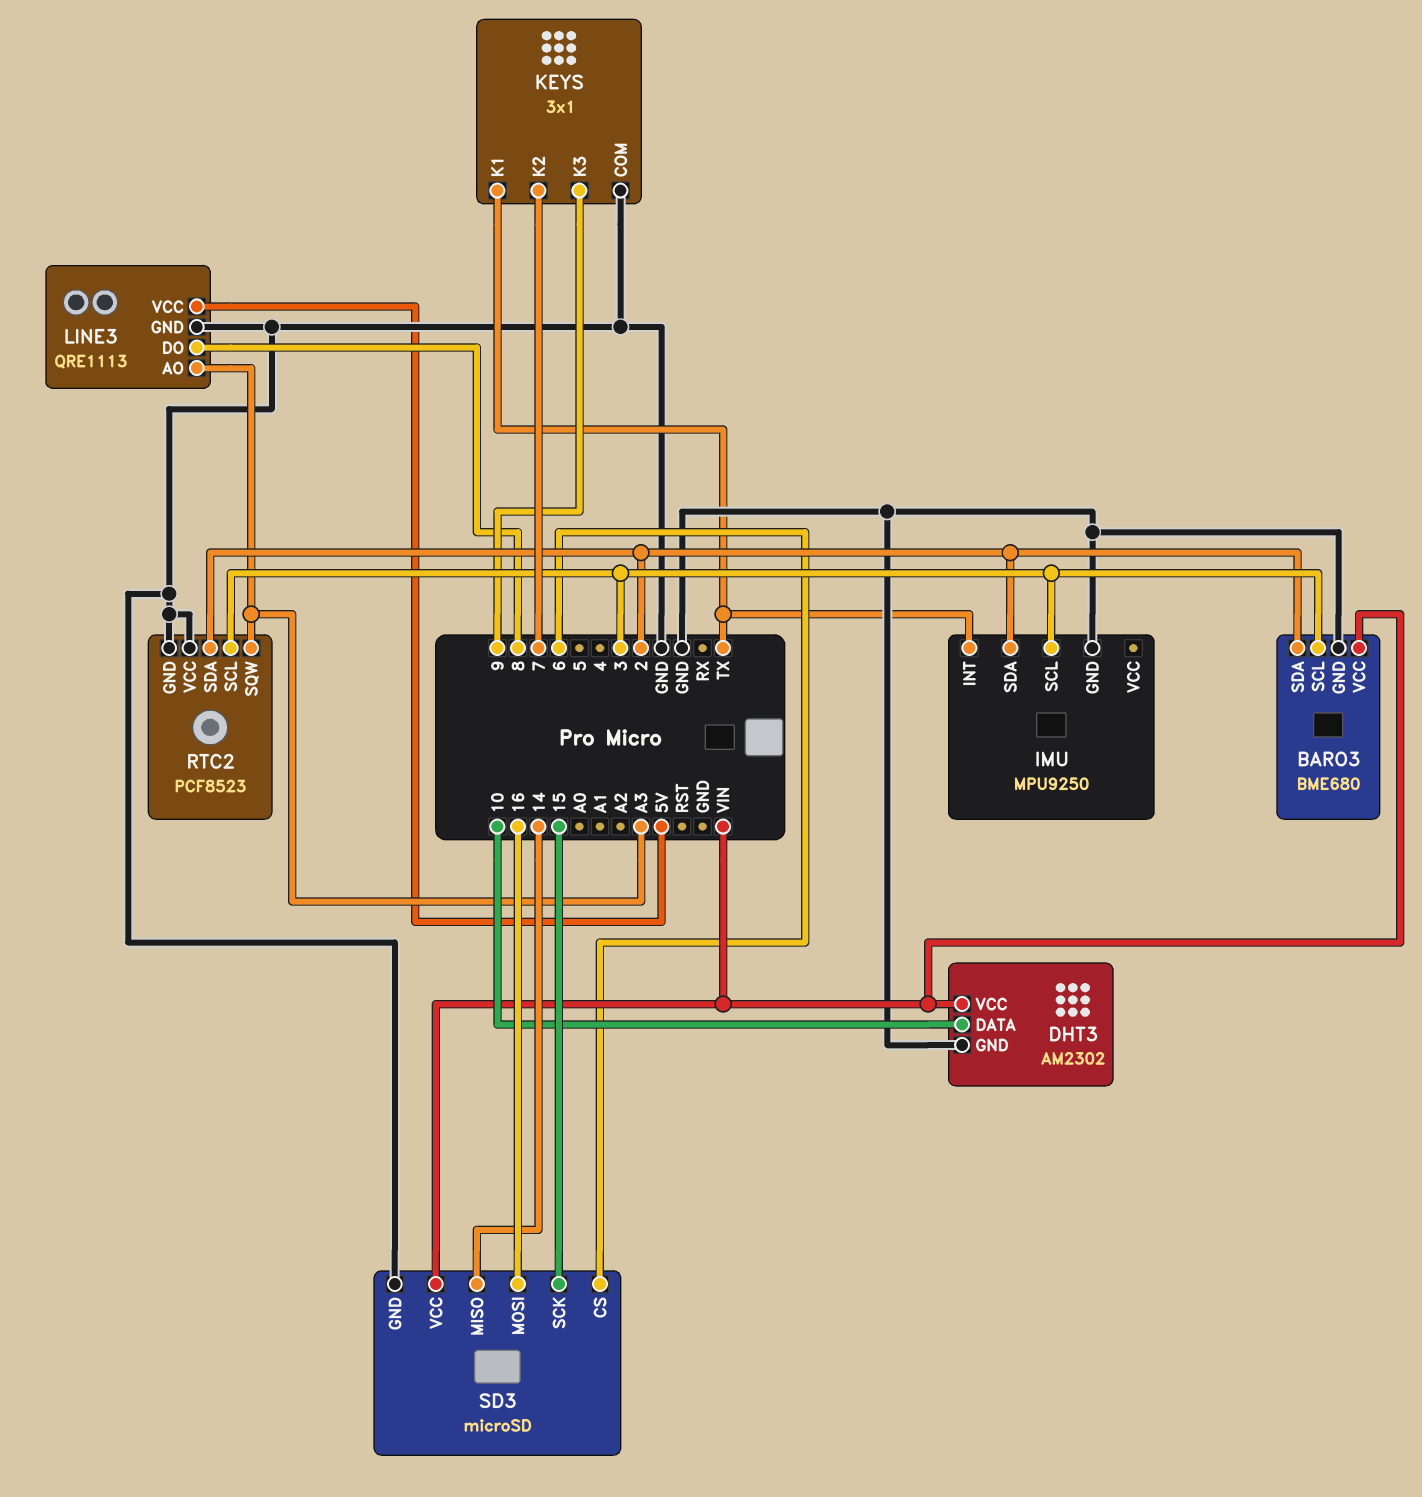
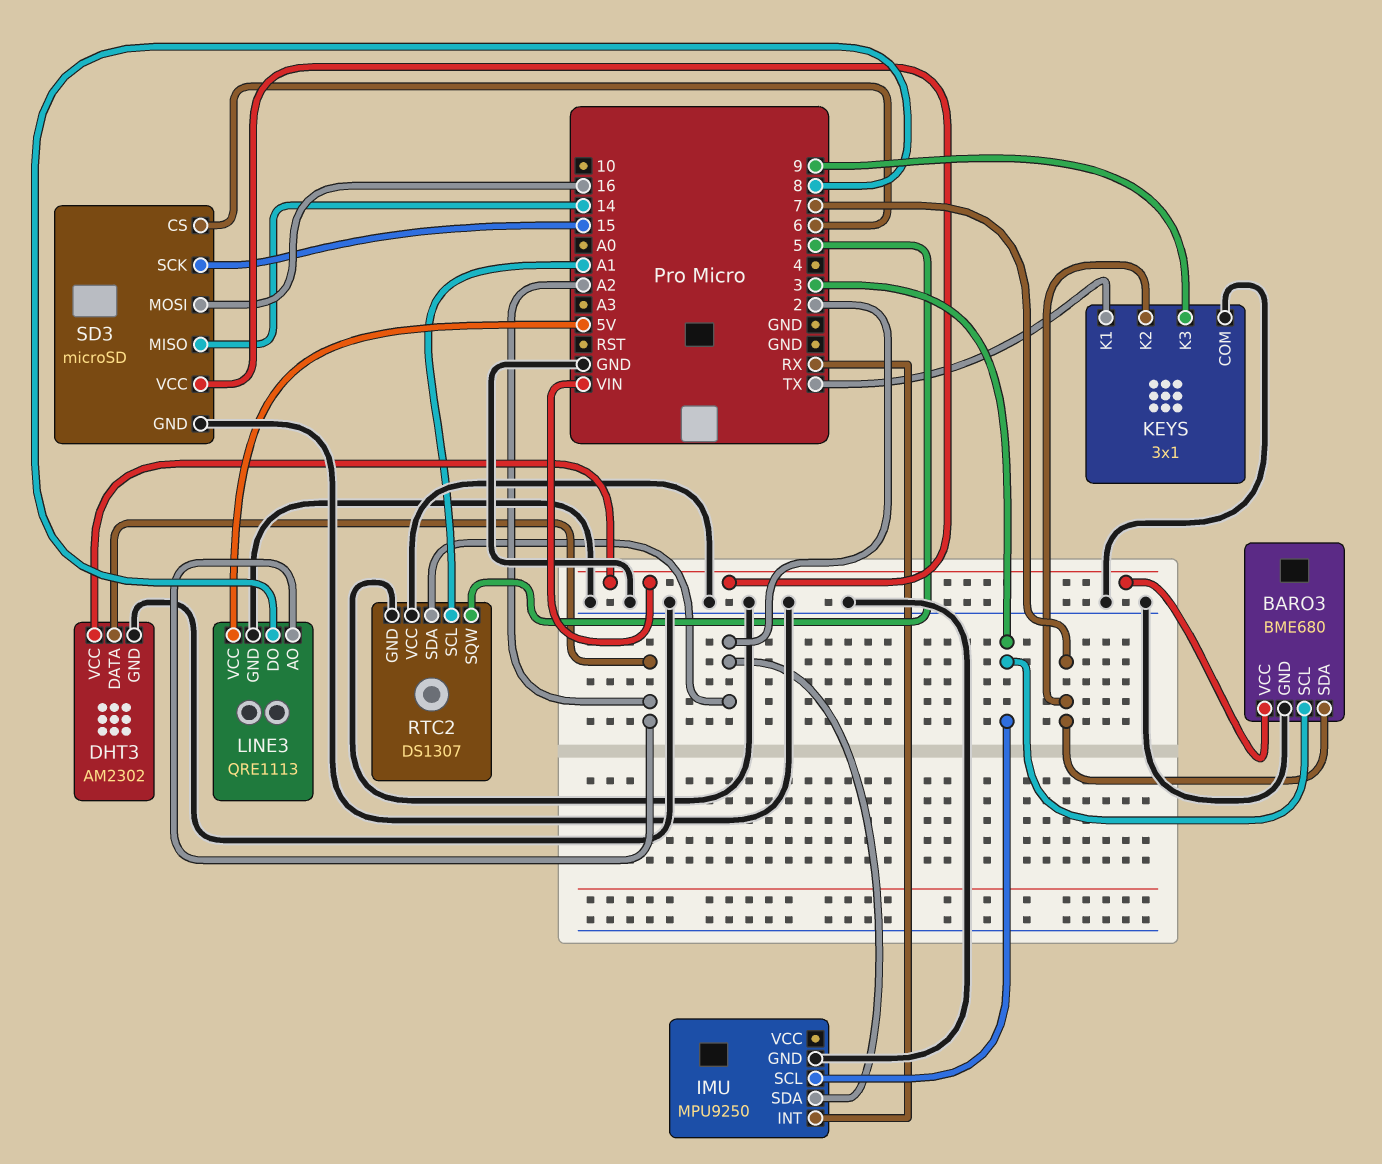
BARO3 pin SDA: 2 -> 7
DHT3 pin DATA: 10 -> A2
IMU pin INT: TX -> RX
LINE3 pin AO: A3 -> A2
RTC2: PCF8523 -> DS1307
RTC2 pin SCL: 3 -> A1
RTC2 pin SQW: A3 -> 5

